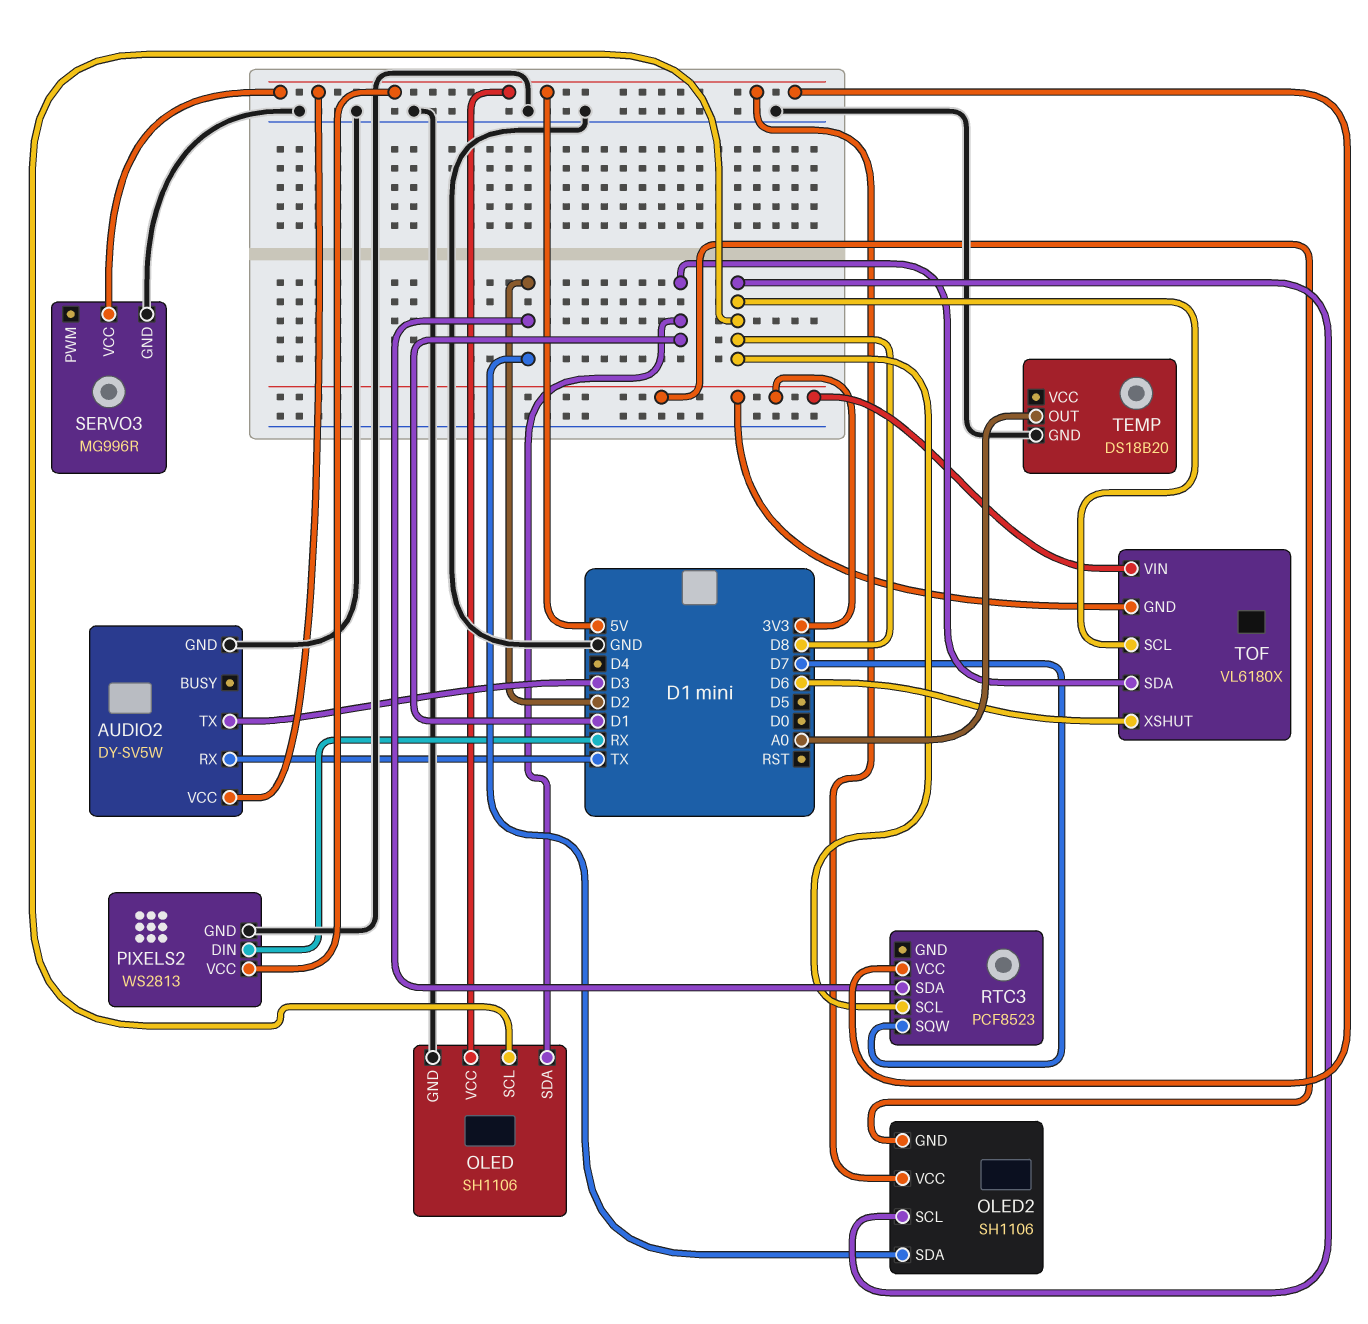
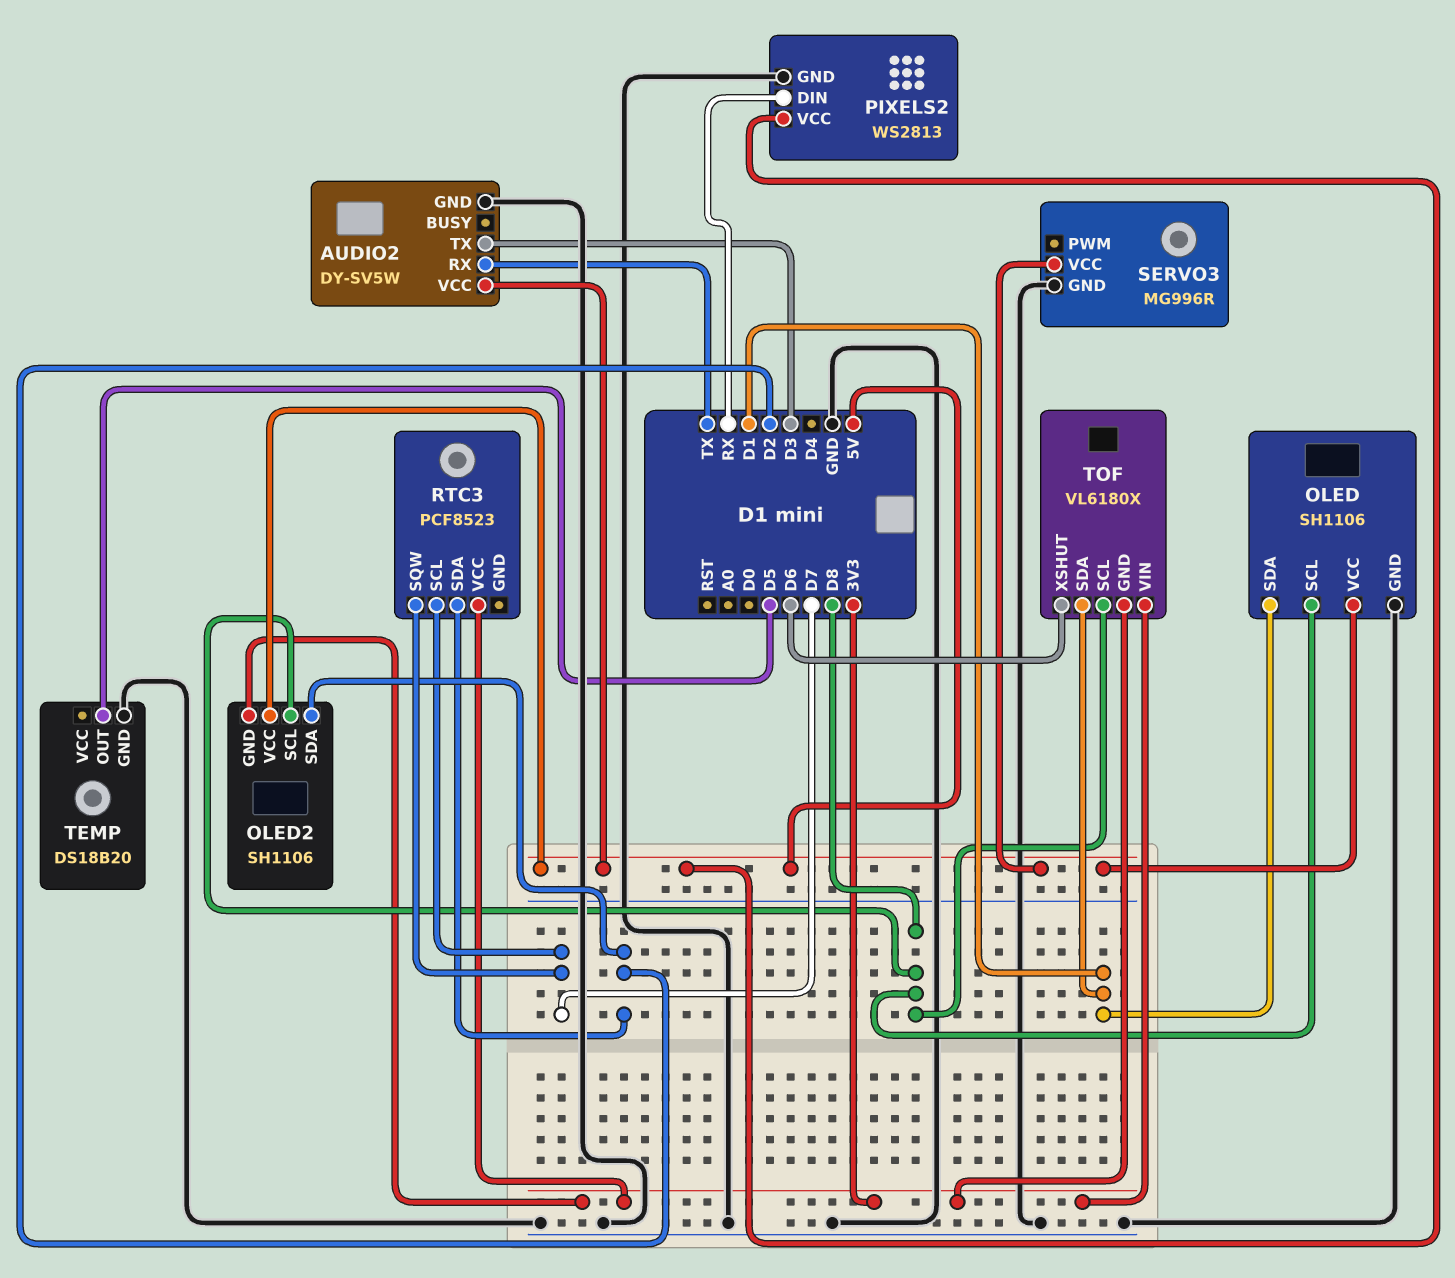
RTC3 pin SCL: D8 -> D7
RTC3 pin VCC: 5V -> 3V3
TEMP pin OUT: A0 -> D5

